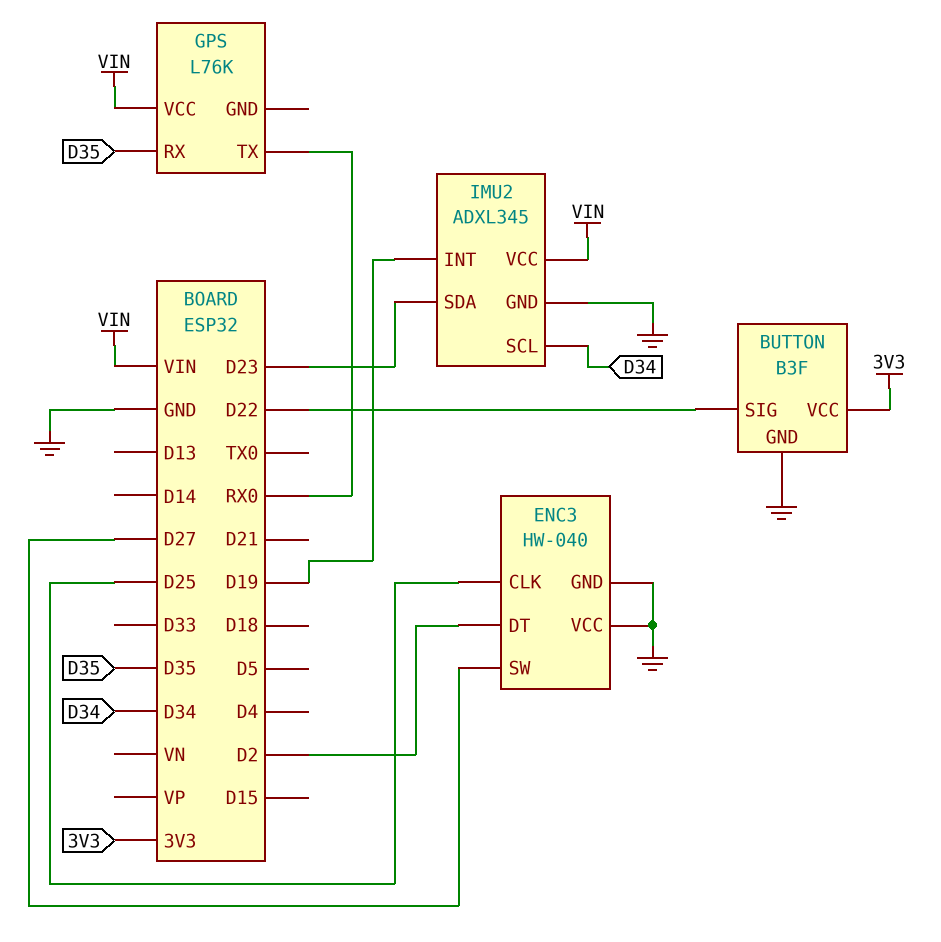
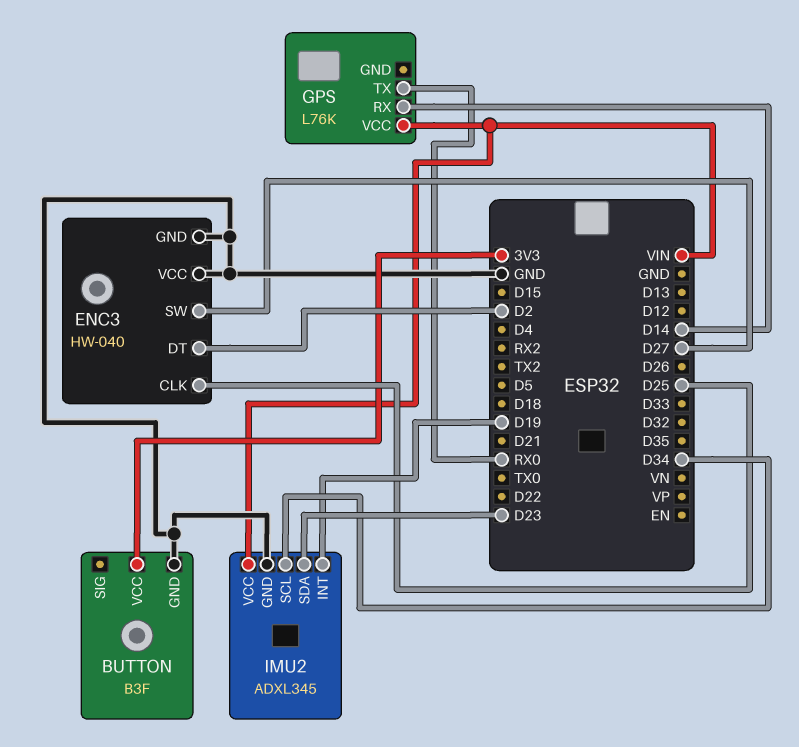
BUTTON pin SIG: D22 -> none
GPS pin RX: D35 -> D14

